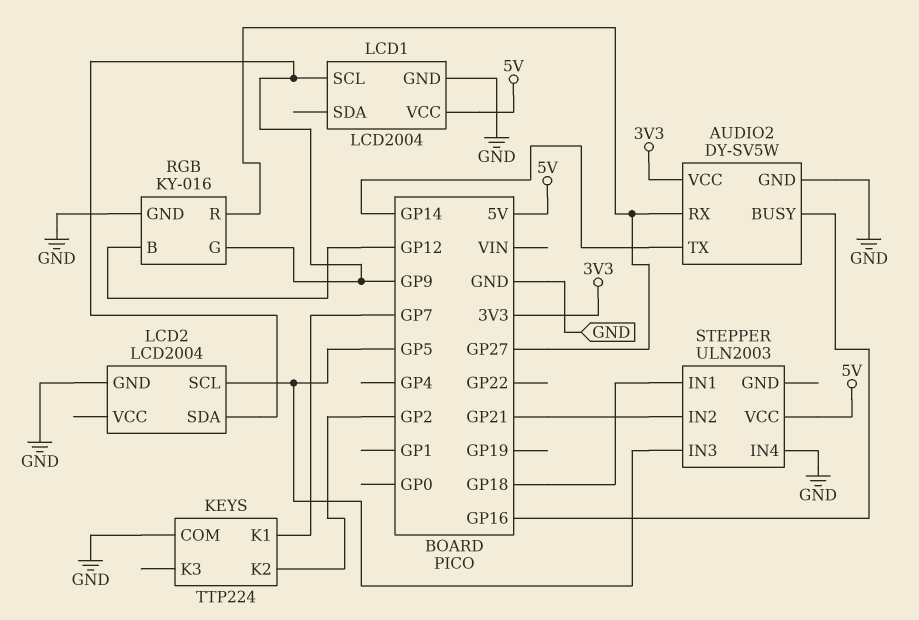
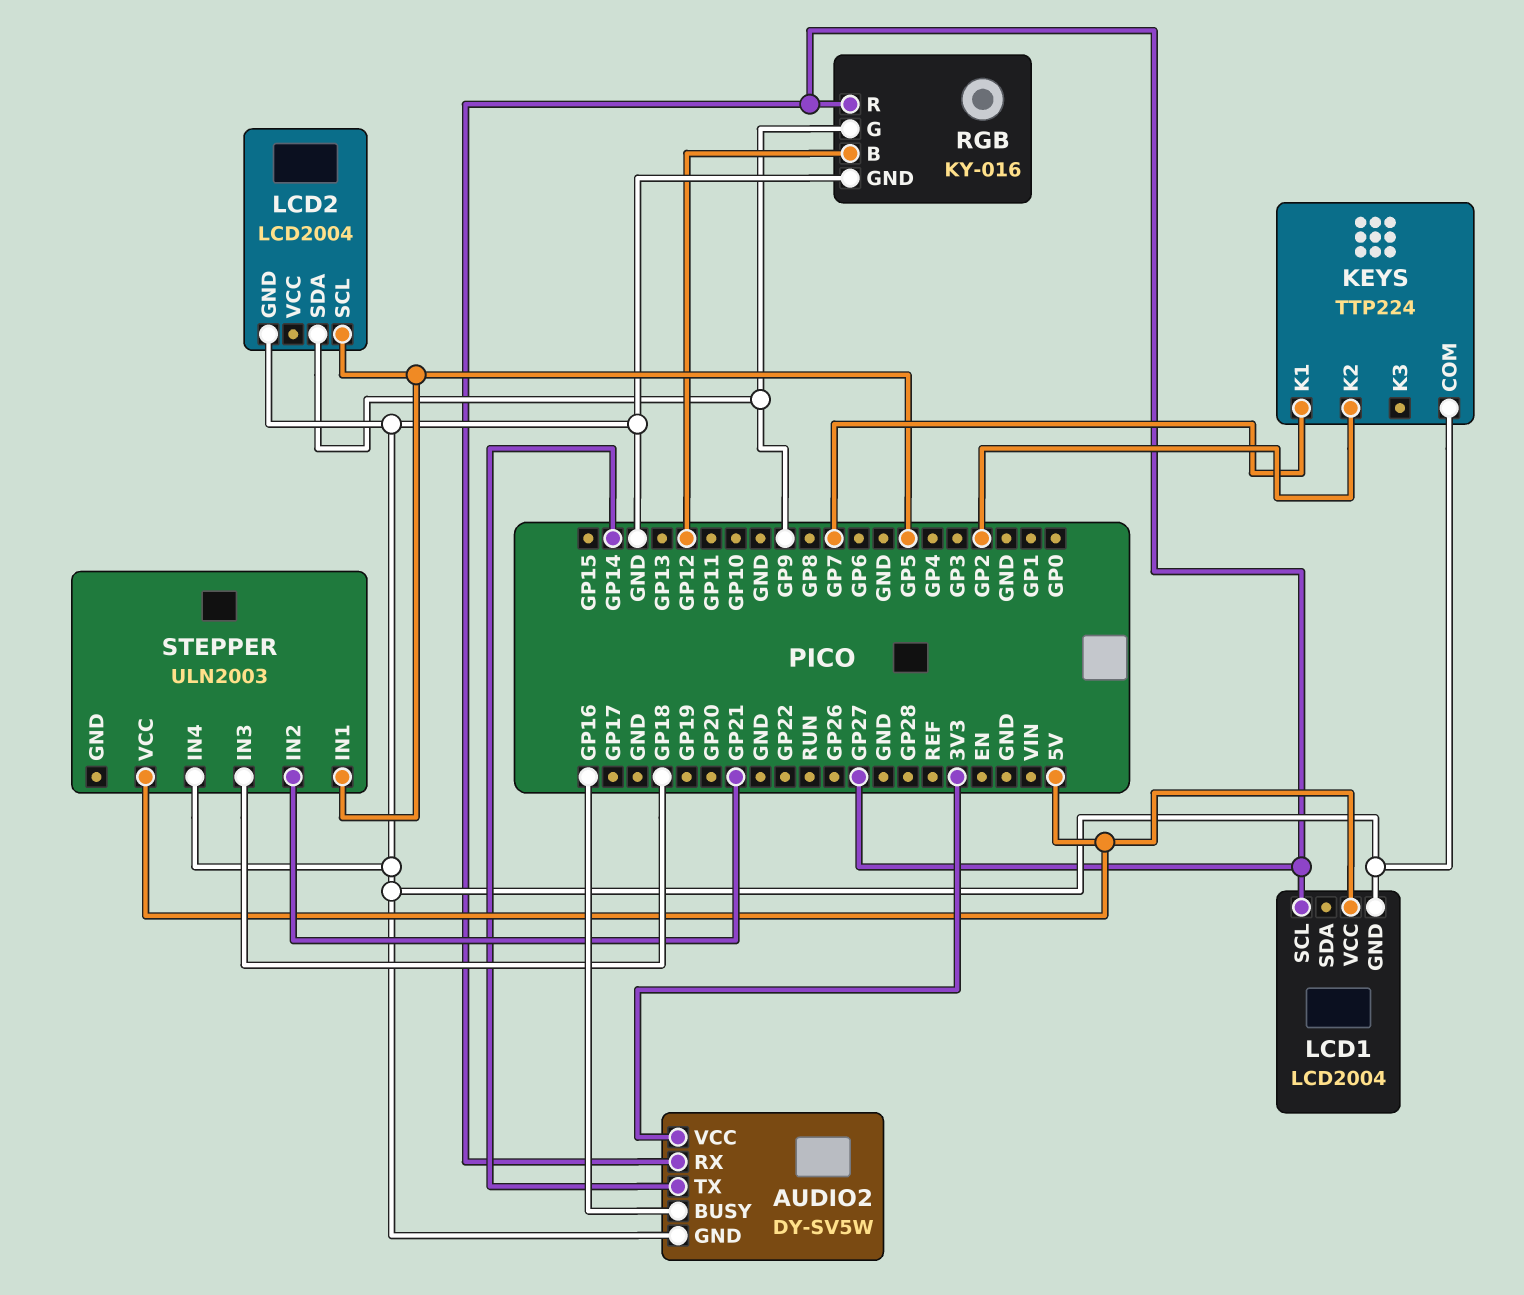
LCD1 pin SCL: GP9 -> GP27
STEPPER pin IN1: GP18 -> GP5
STEPPER pin IN3: GP5 -> GP18

